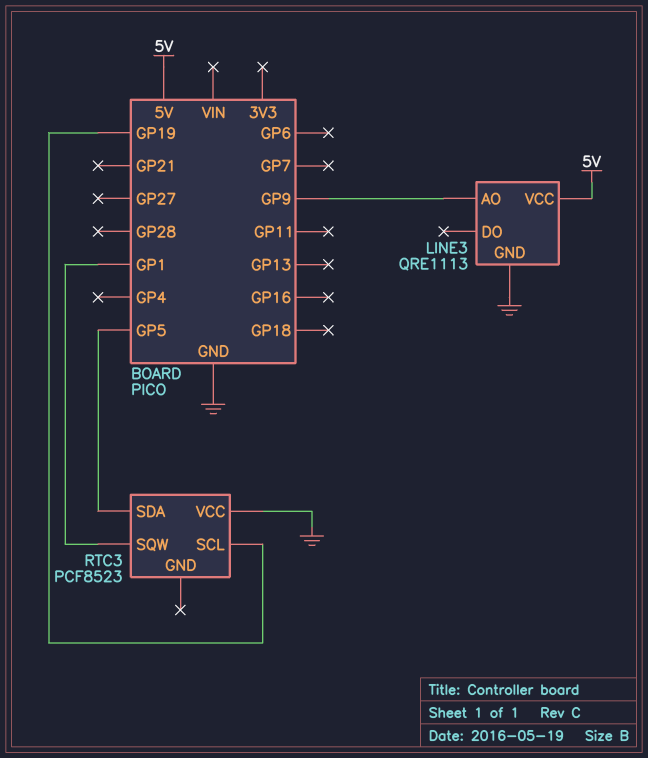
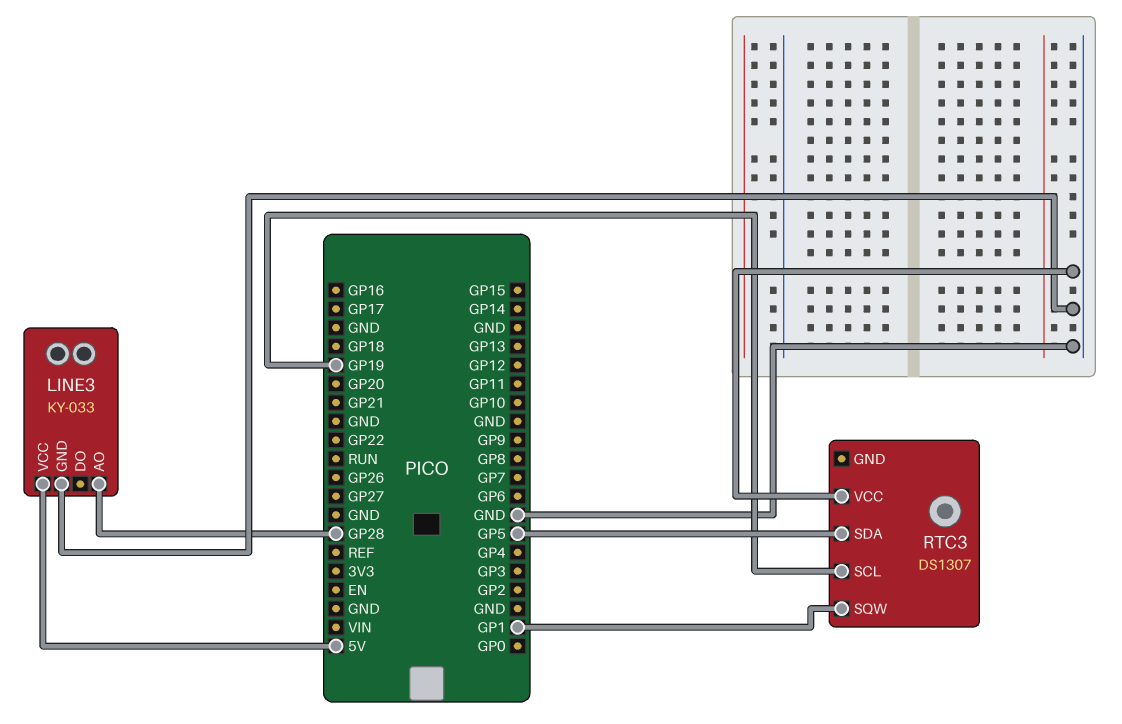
LINE3: QRE1113 -> KY-033
LINE3 pin AO: GP9 -> GP28
RTC3: PCF8523 -> DS1307

